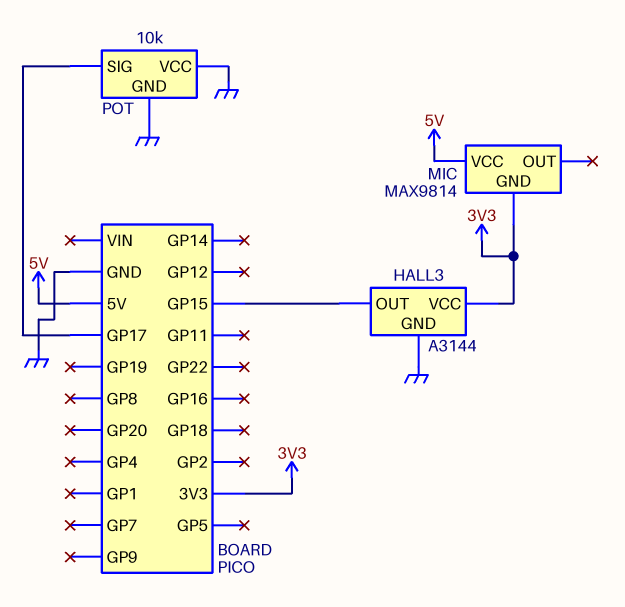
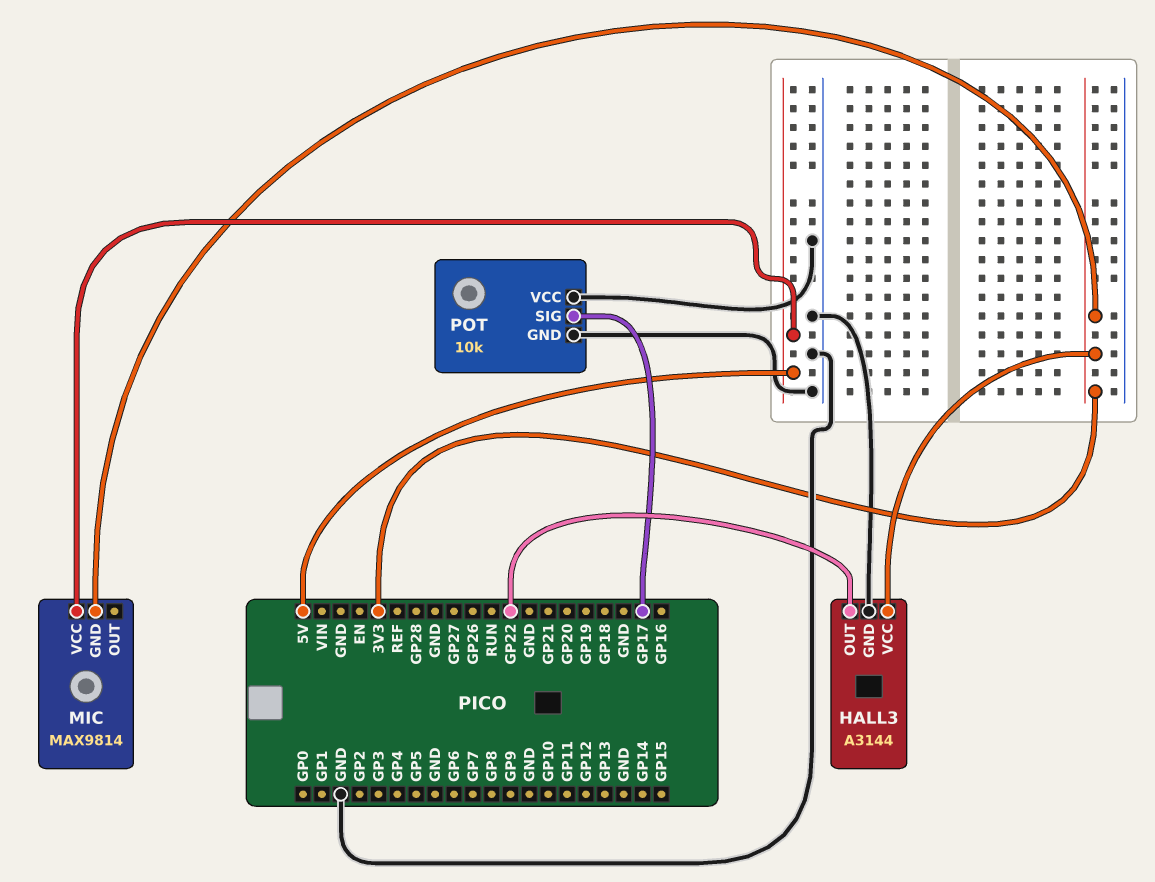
HALL3 pin OUT: GP15 -> GP22

